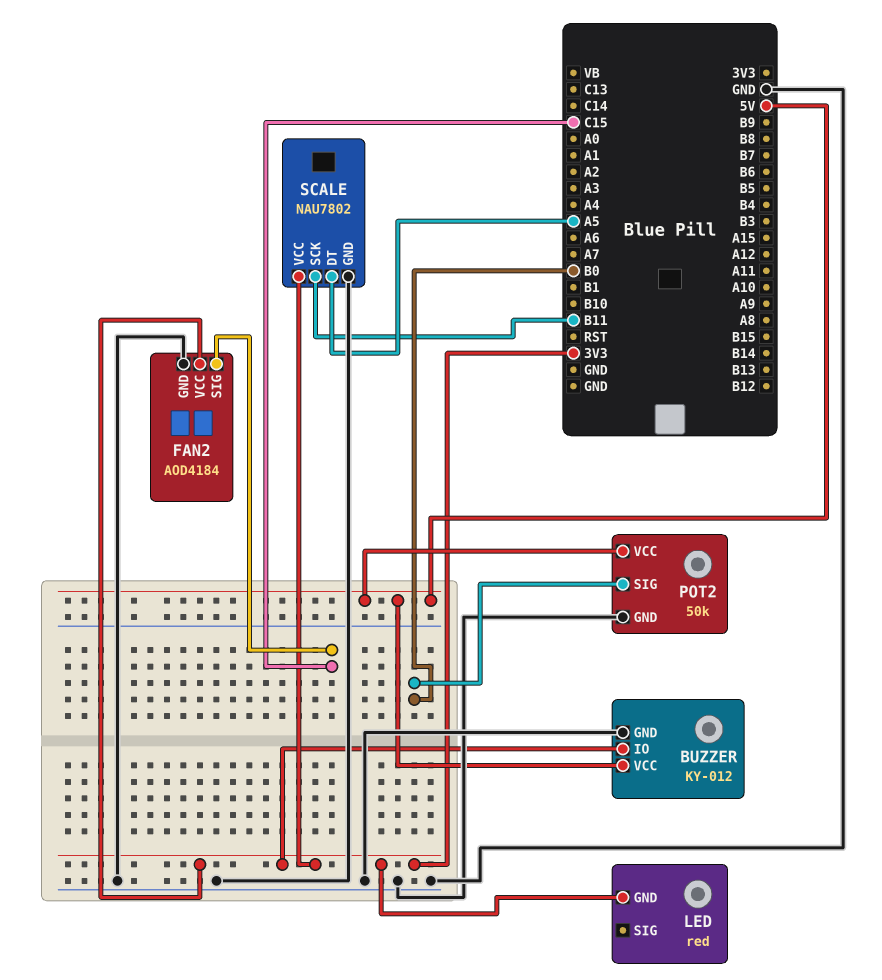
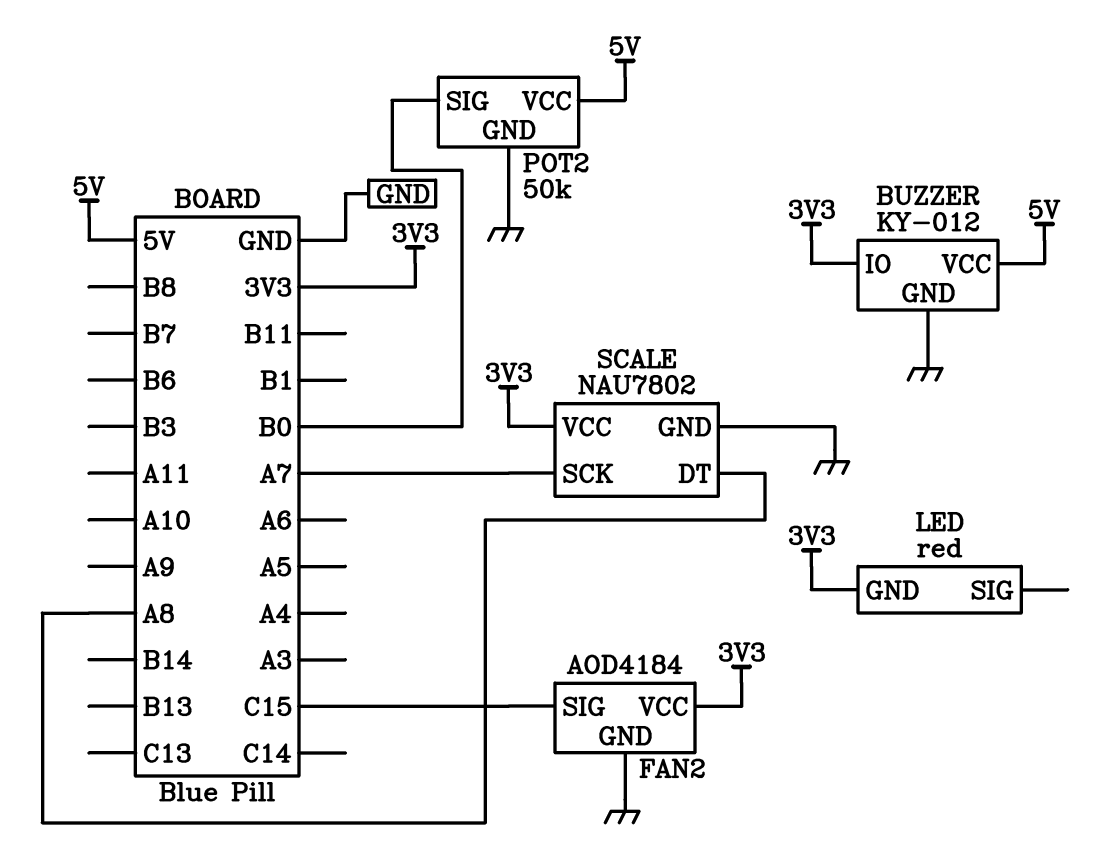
SCALE pin DT: A5 -> A8
SCALE pin SCK: B11 -> A7

